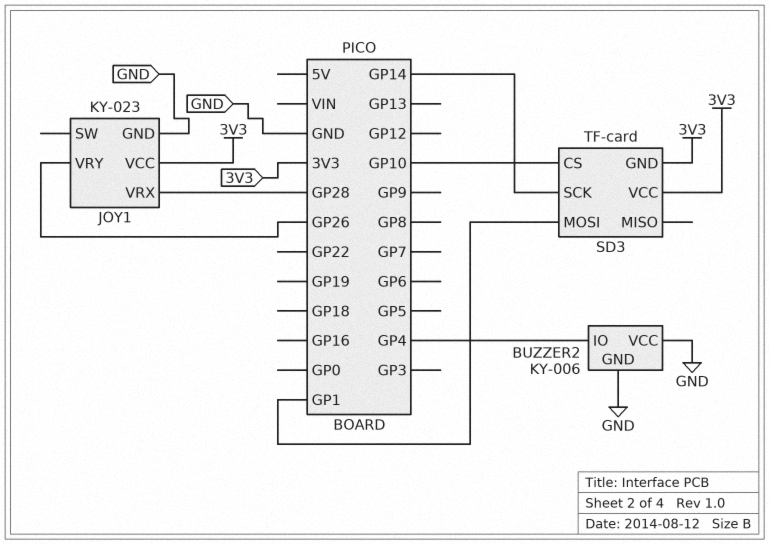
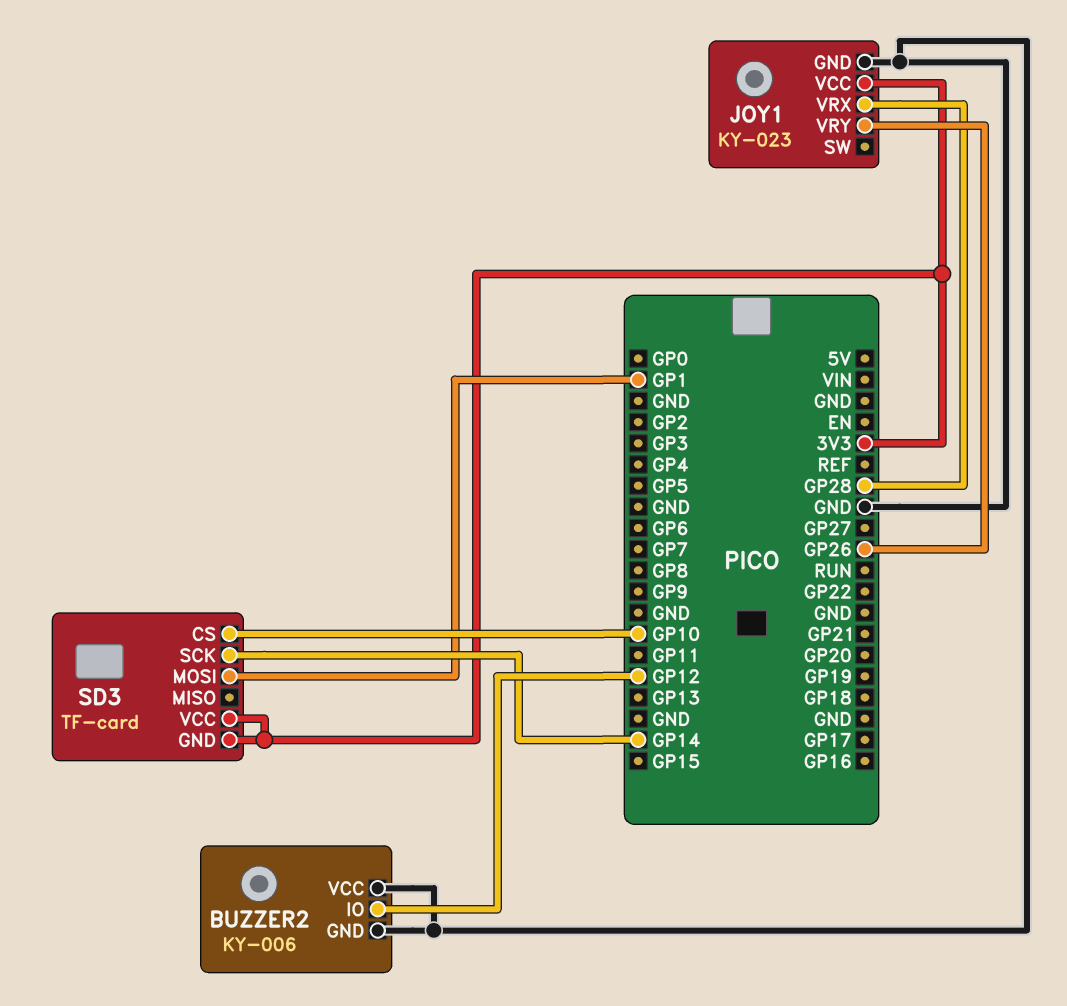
BUZZER2 pin IO: GP4 -> GP12

